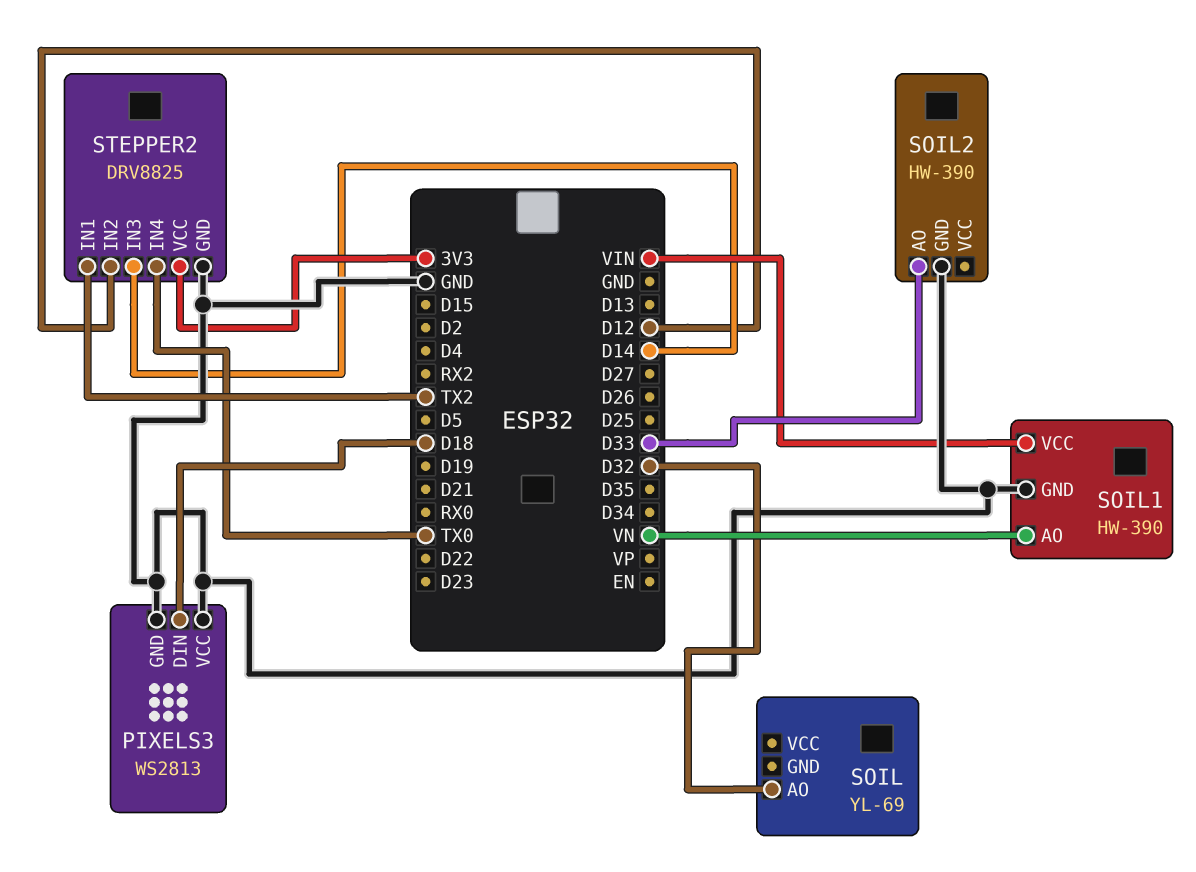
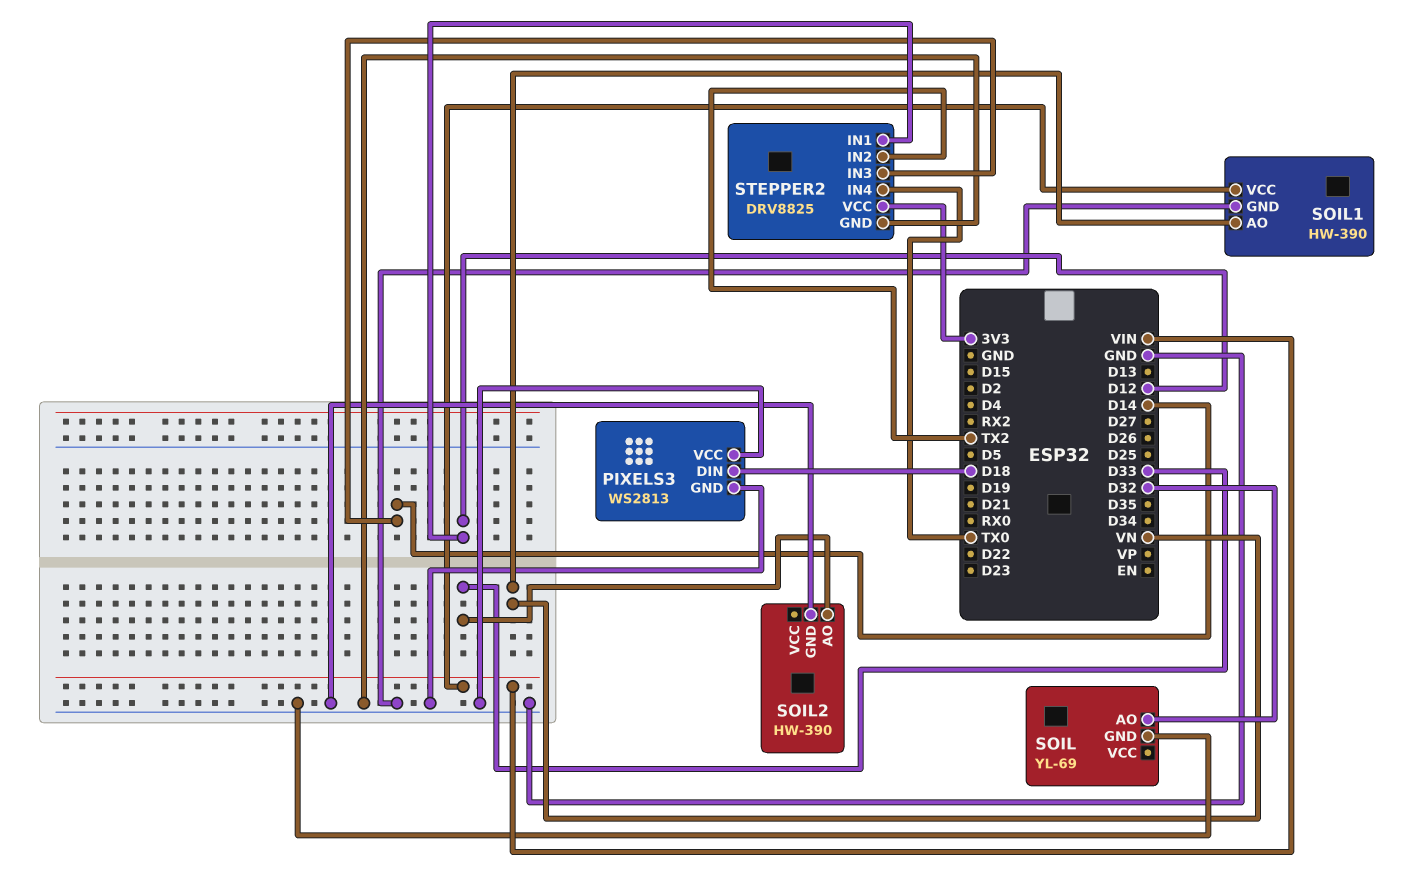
SOIL pin GND: none -> GND
STEPPER2 pin IN1: TX2 -> D12
STEPPER2 pin IN2: D12 -> TX2

